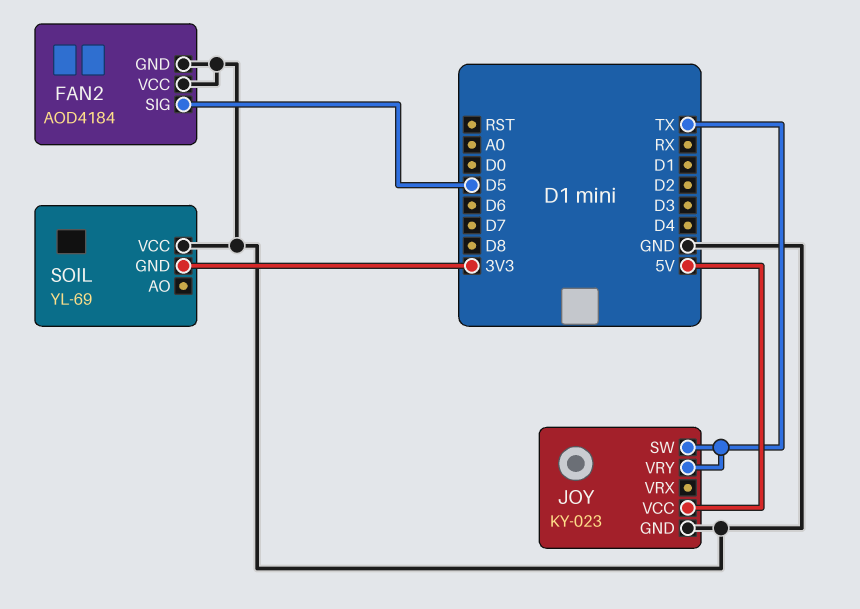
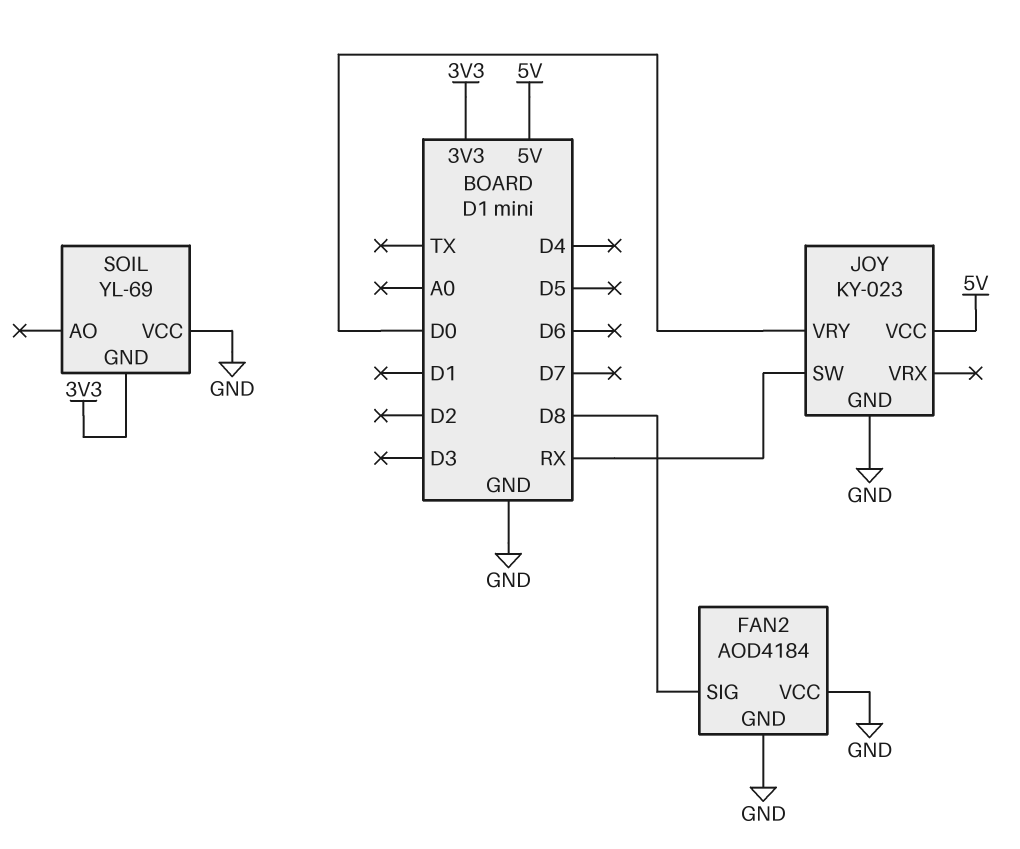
FAN2 pin SIG: D5 -> D8
JOY pin SW: TX -> RX
JOY pin VRY: TX -> D0

